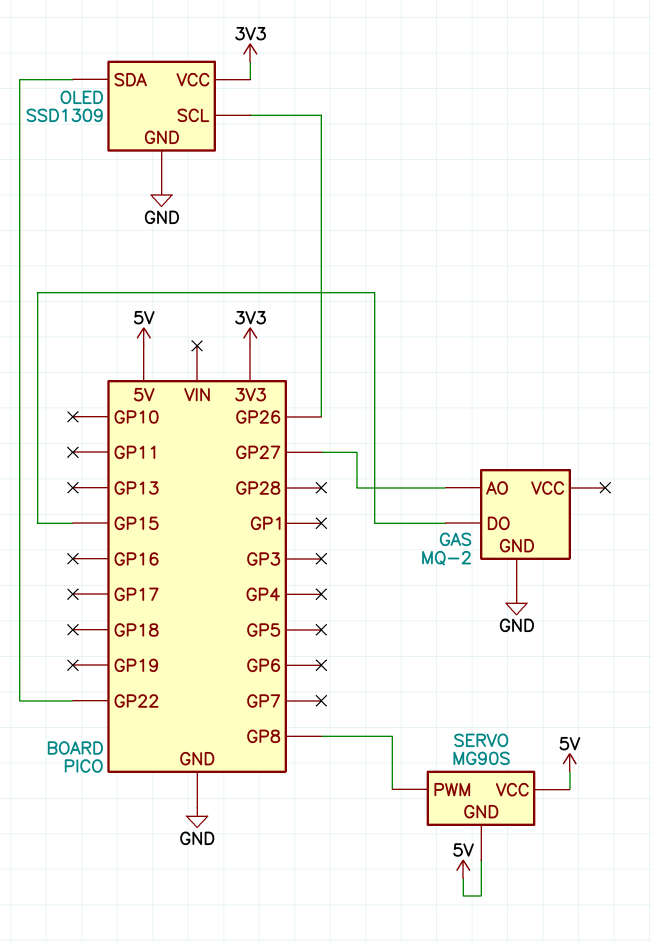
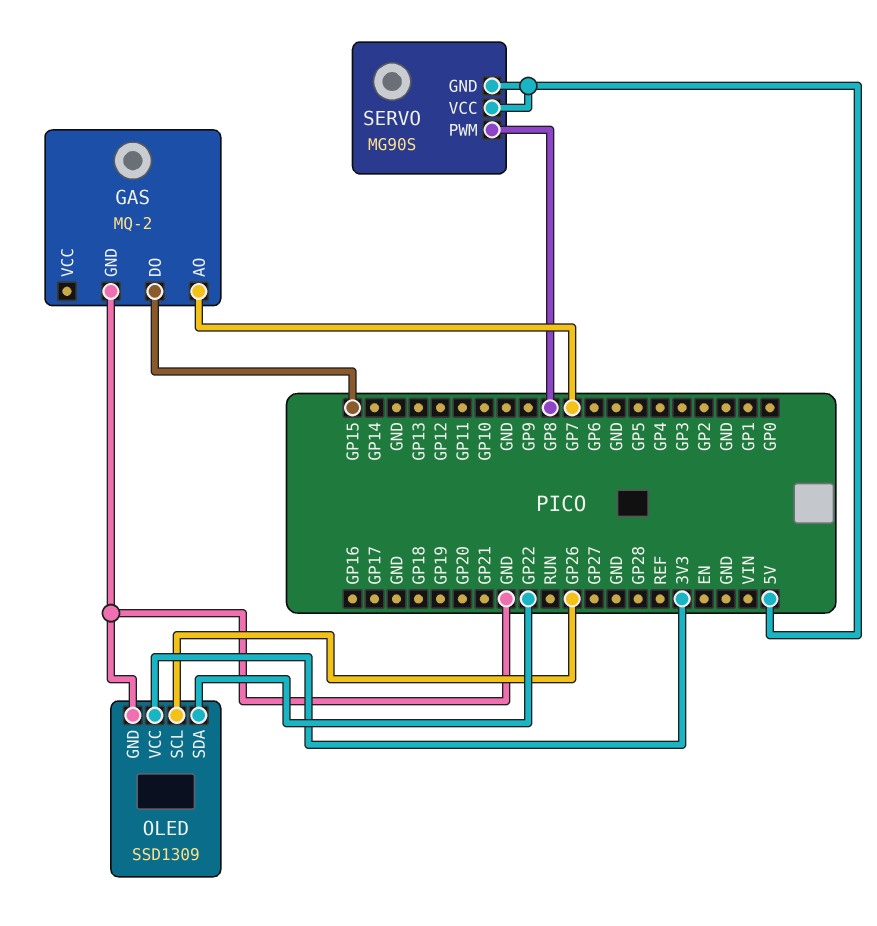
GAS pin AO: GP27 -> GP7

